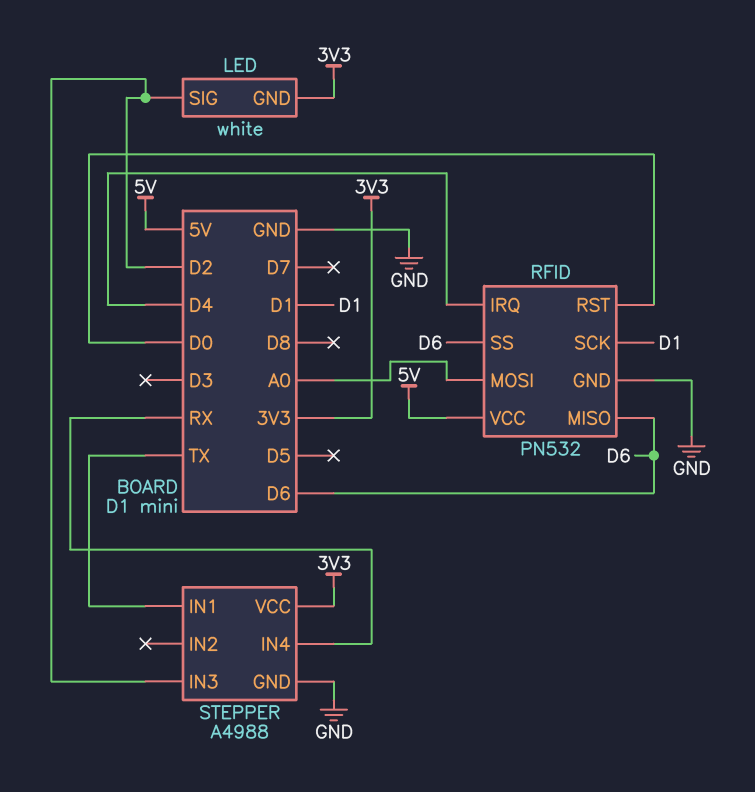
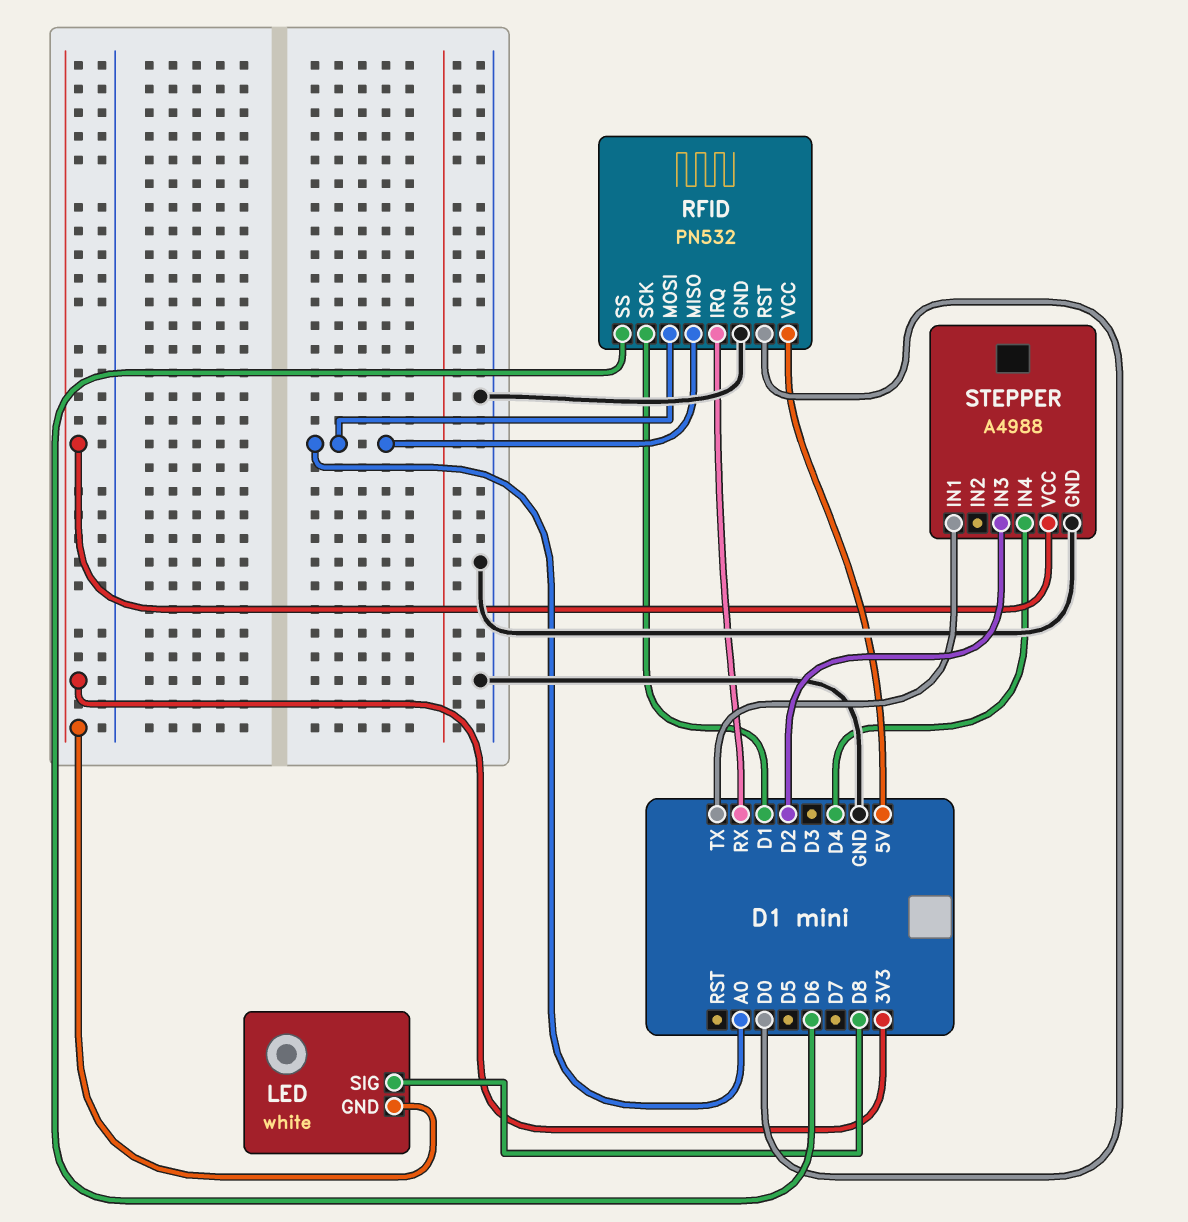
LED pin SIG: D2 -> D8
RFID pin IRQ: D4 -> RX
RFID pin MISO: D6 -> A0
STEPPER pin IN4: RX -> D4

